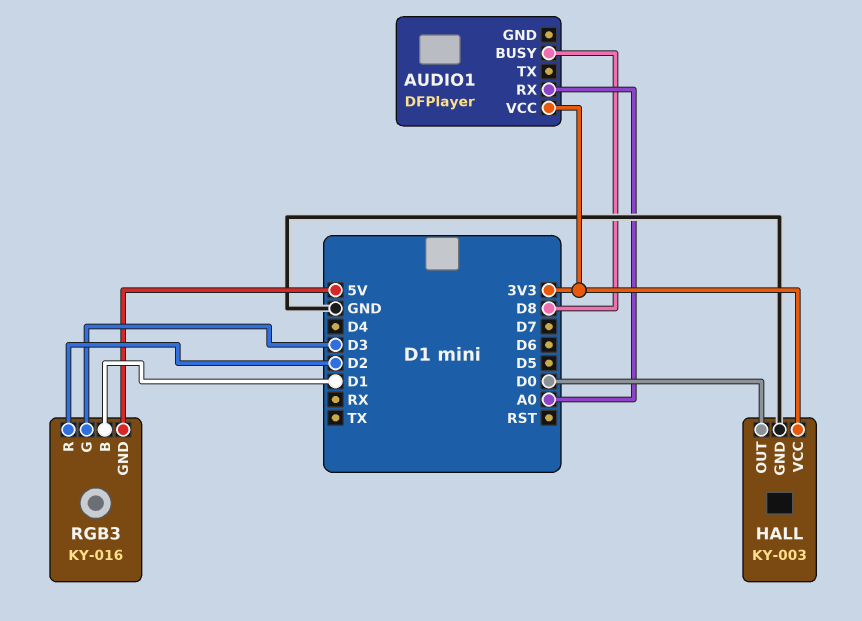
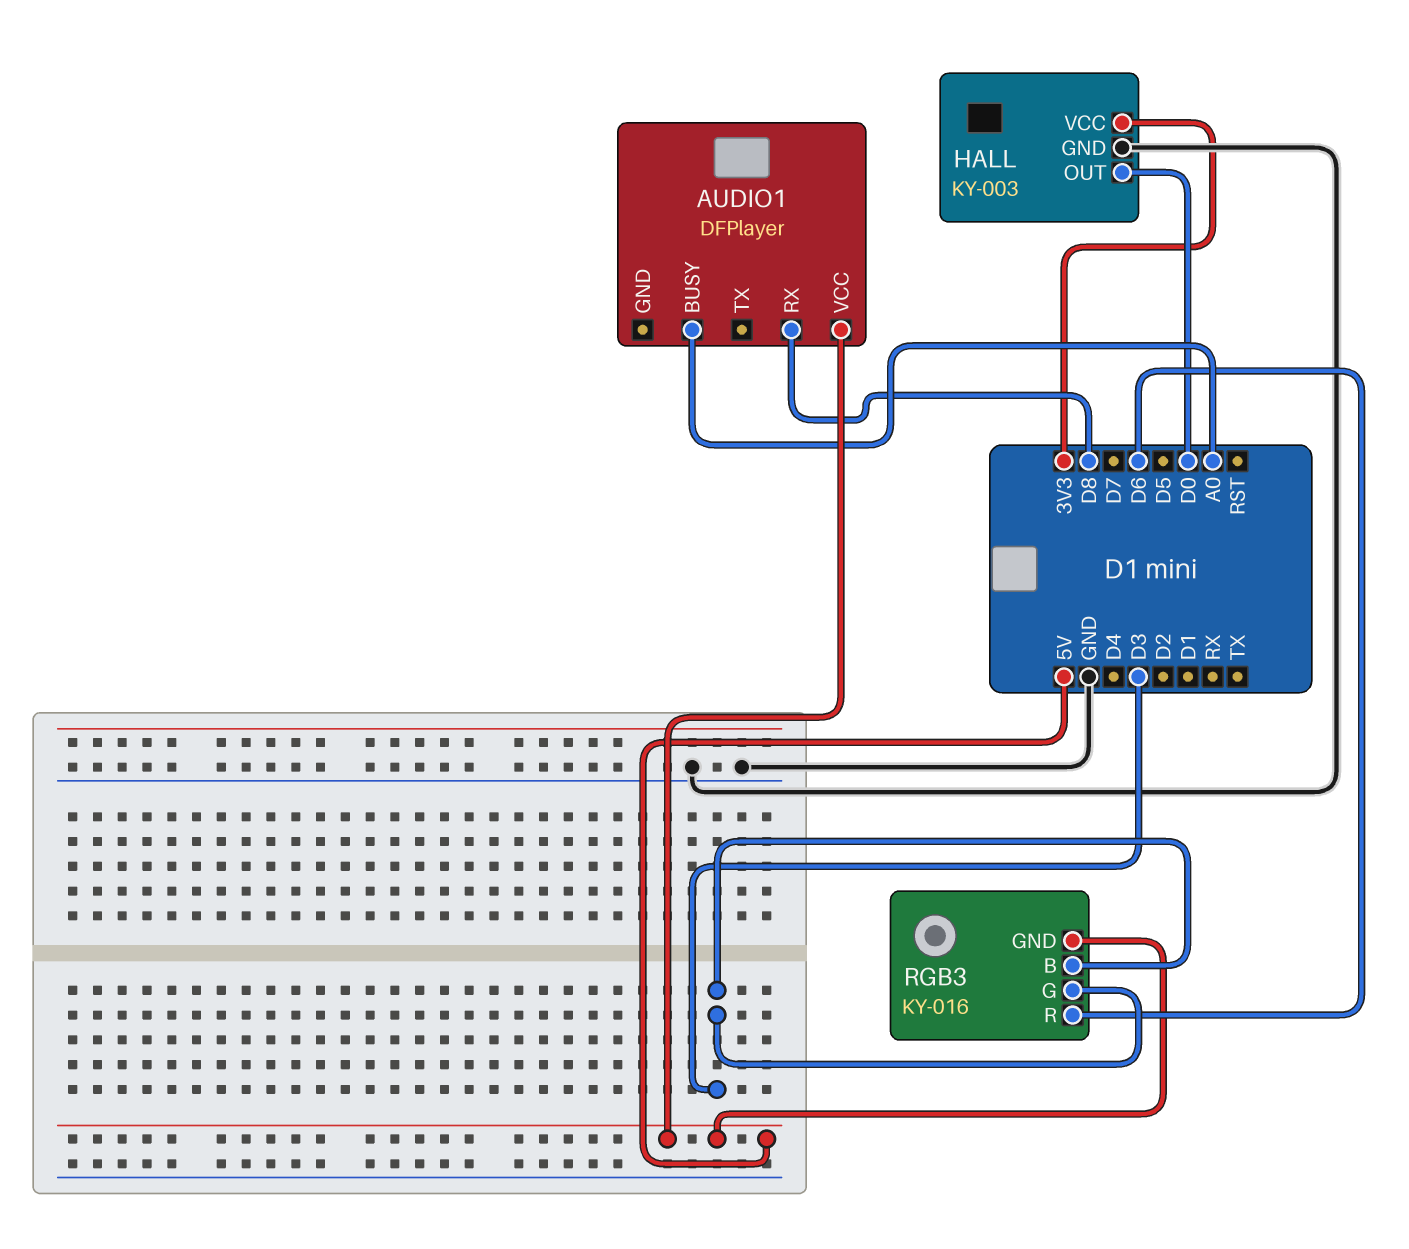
AUDIO1 pin BUSY: D8 -> A0
AUDIO1 pin RX: A0 -> D8
AUDIO1 pin VCC: 3V3 -> 5V
RGB3 pin B: D1 -> D3
RGB3 pin R: D2 -> D6

